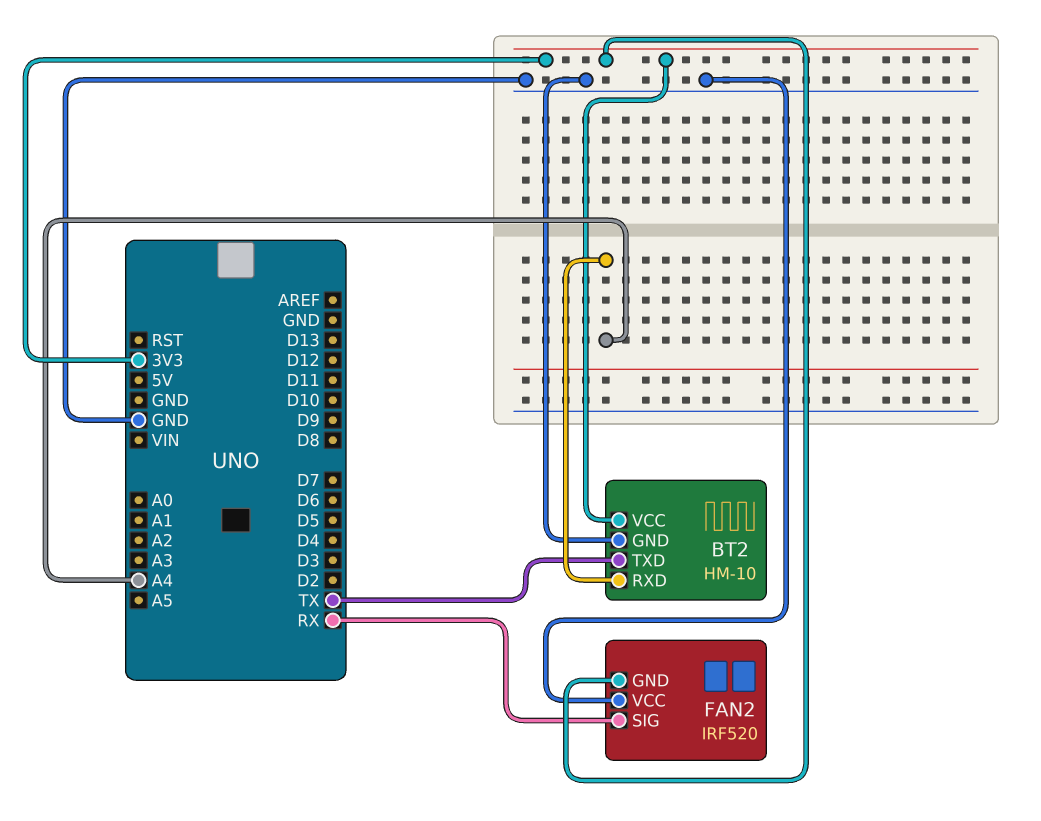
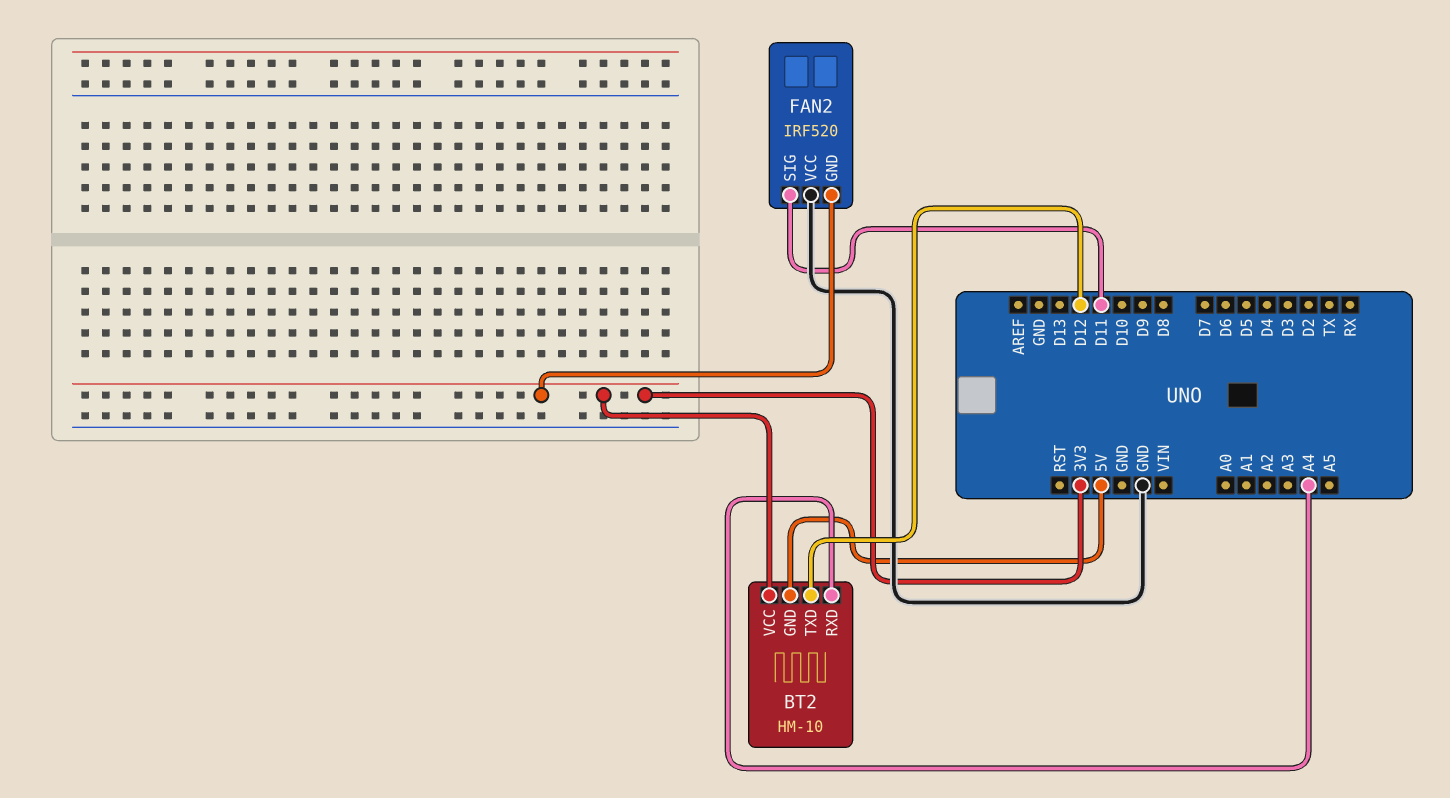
BT2 pin GND: GND -> 5V
BT2 pin TXD: TX -> D12
FAN2 pin SIG: RX -> D11

